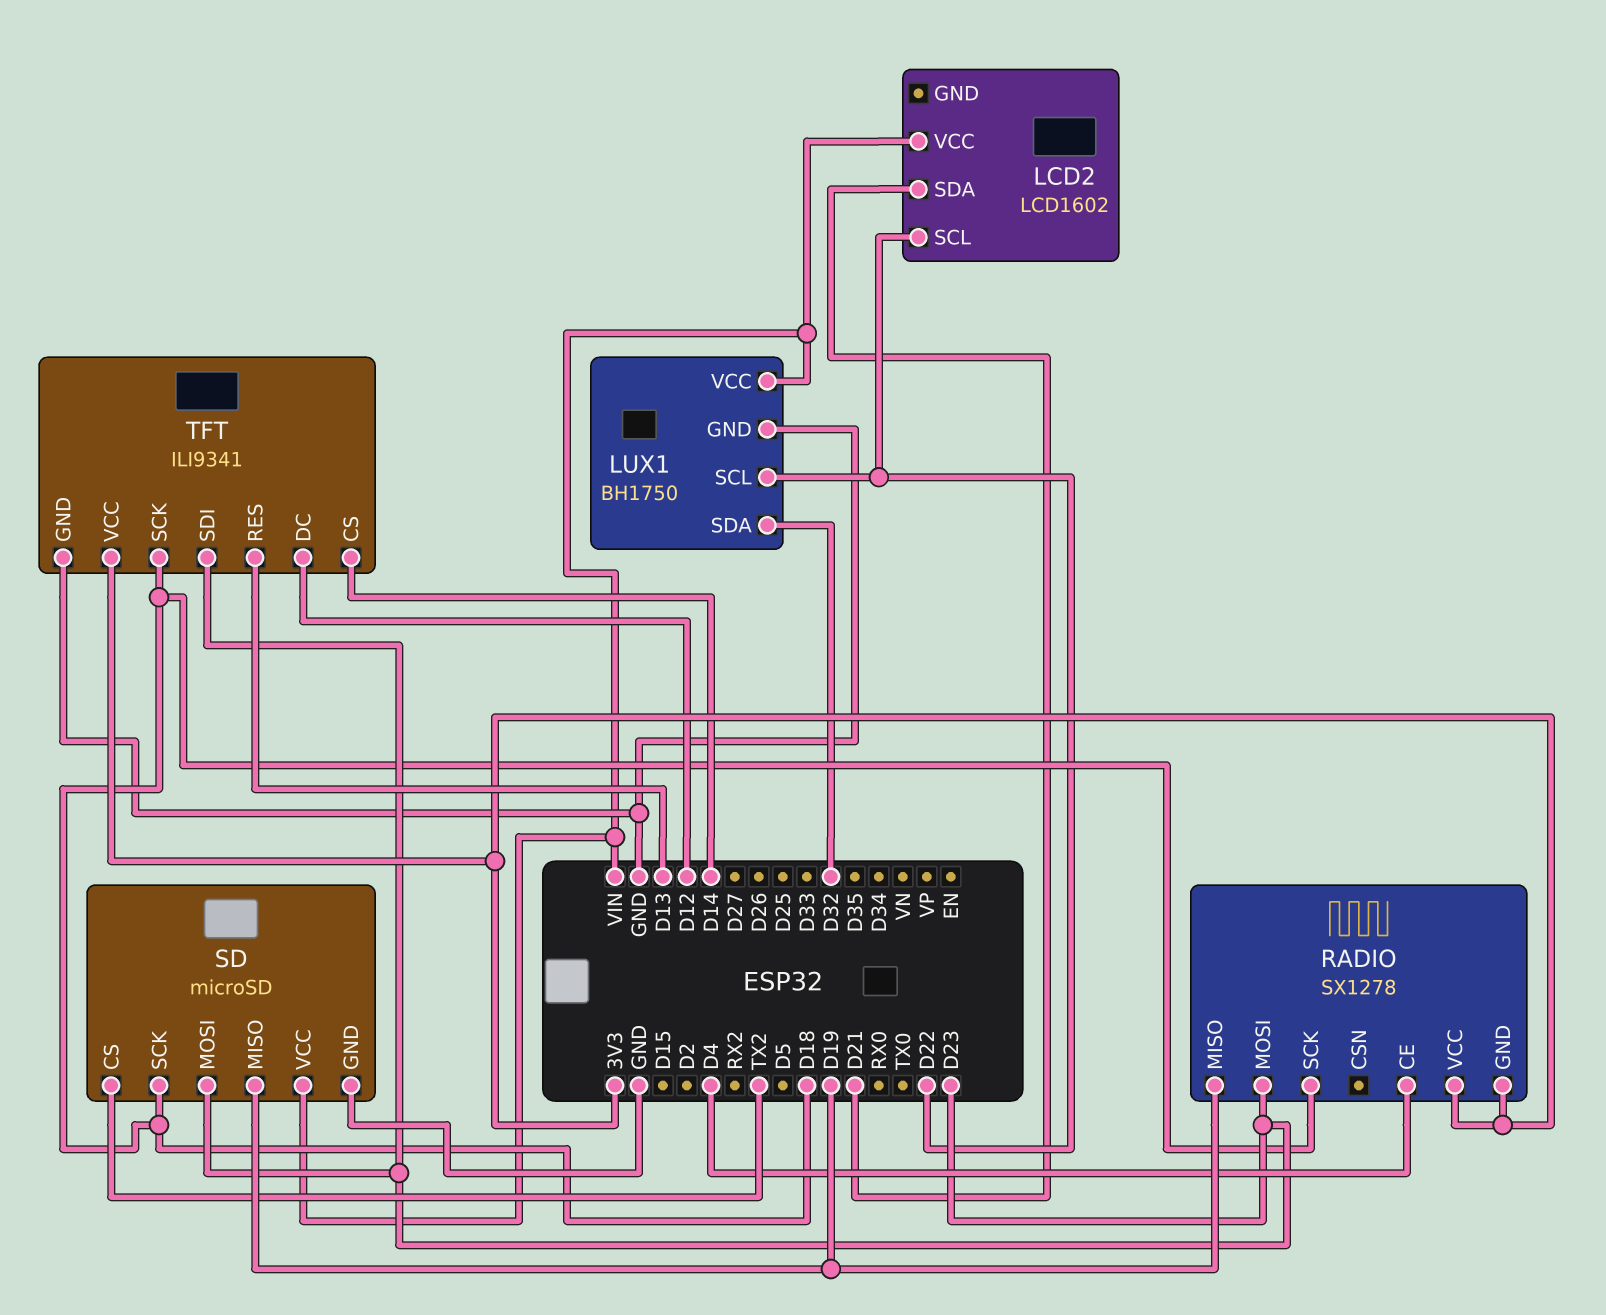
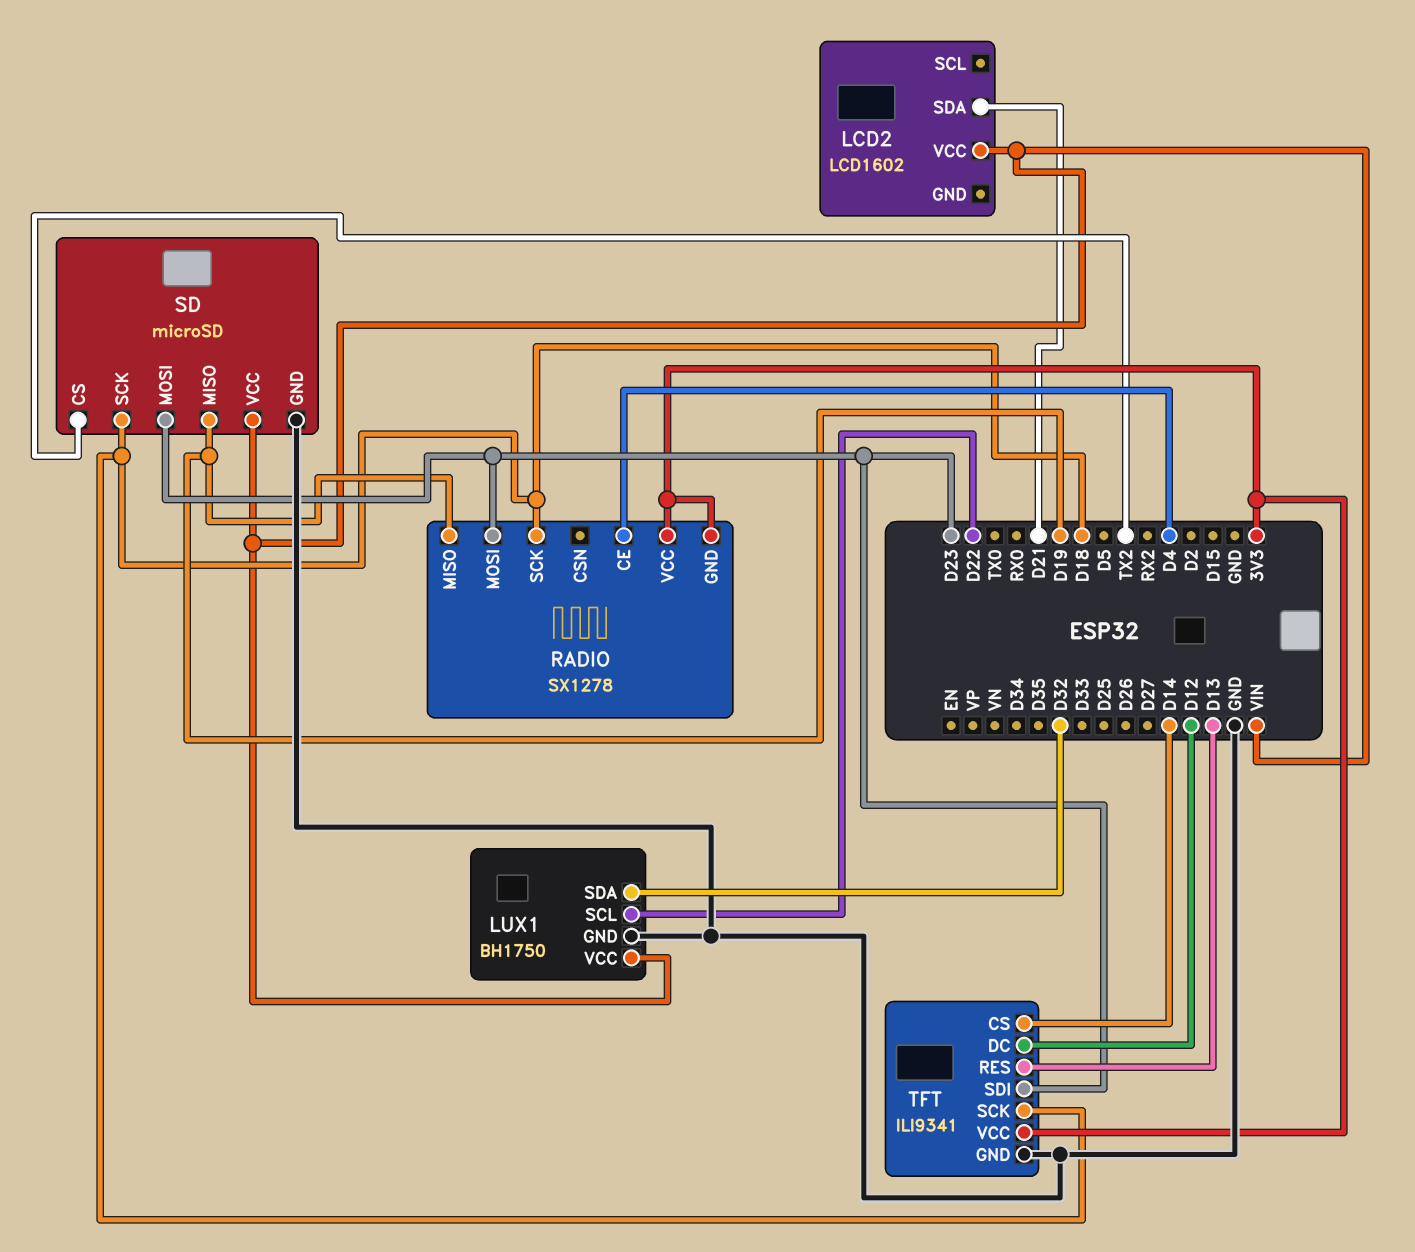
LCD2 pin SCL: D22 -> none

